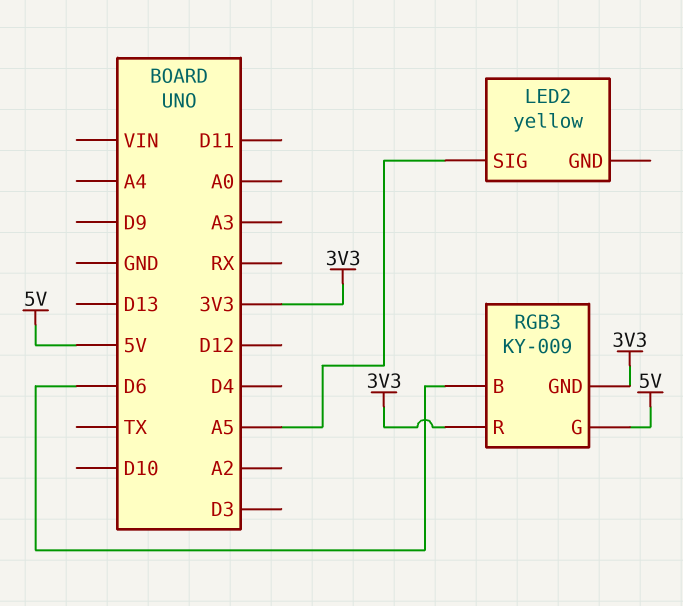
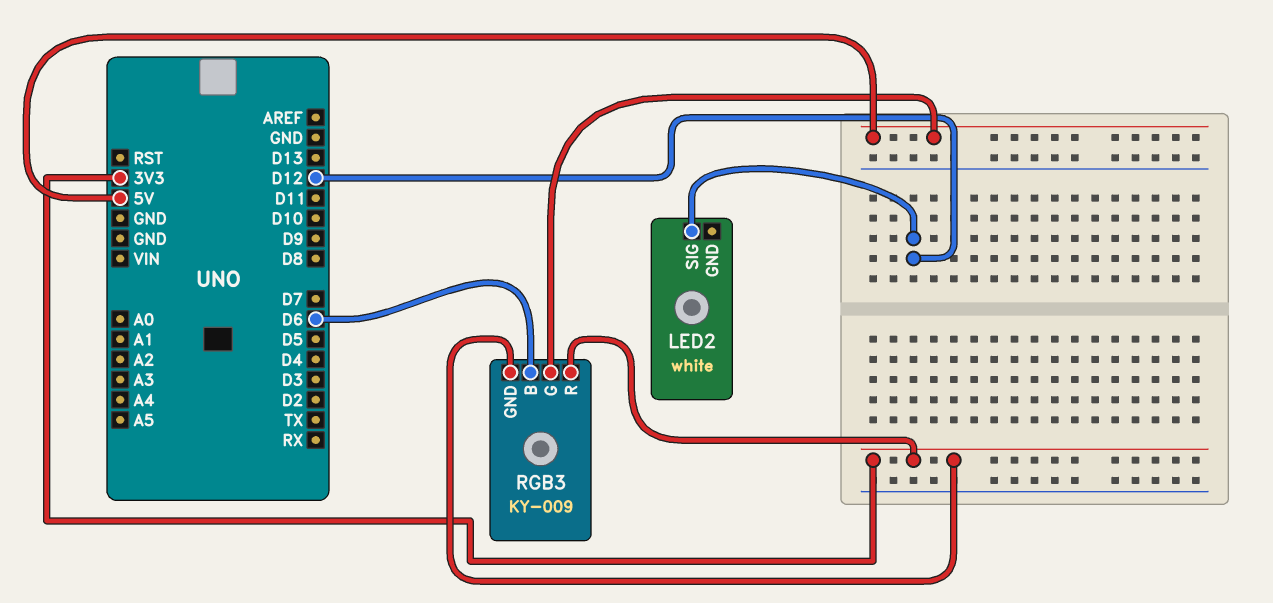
LED2: yellow -> white
LED2 pin SIG: A5 -> D12

